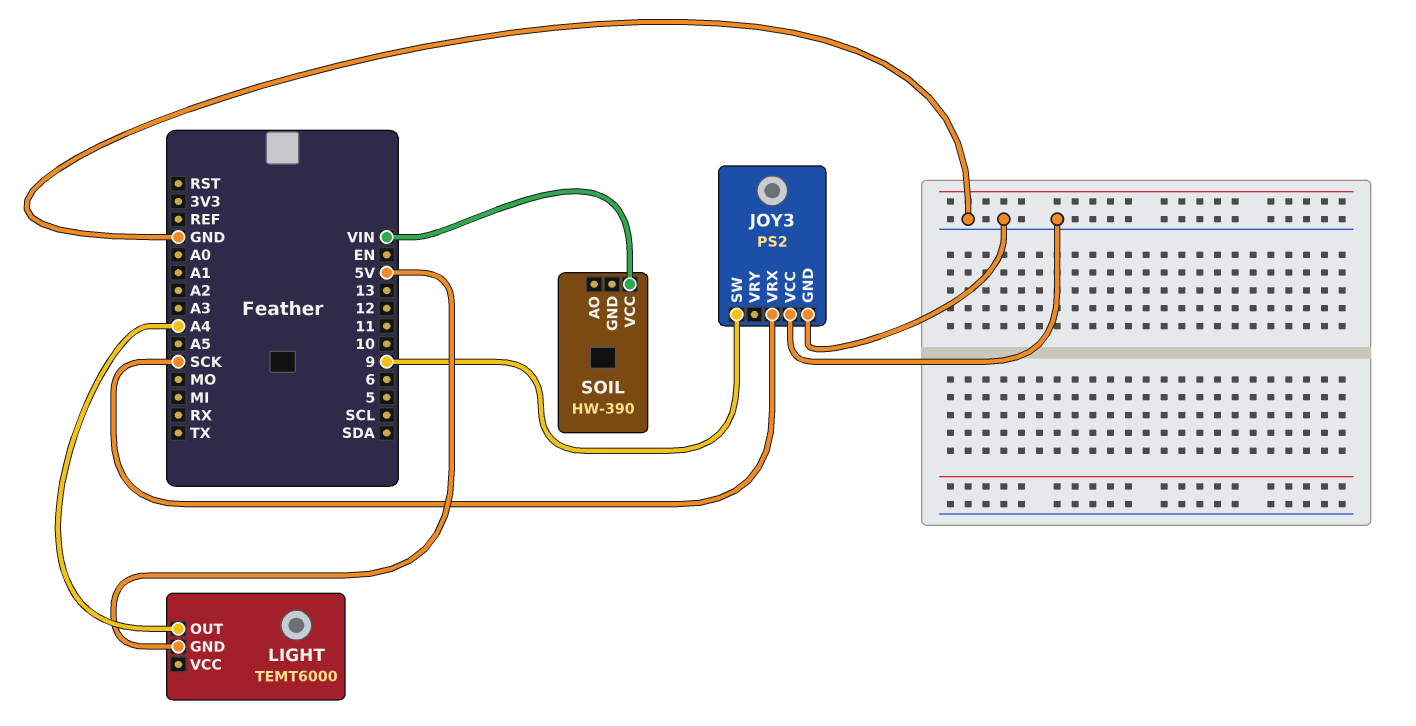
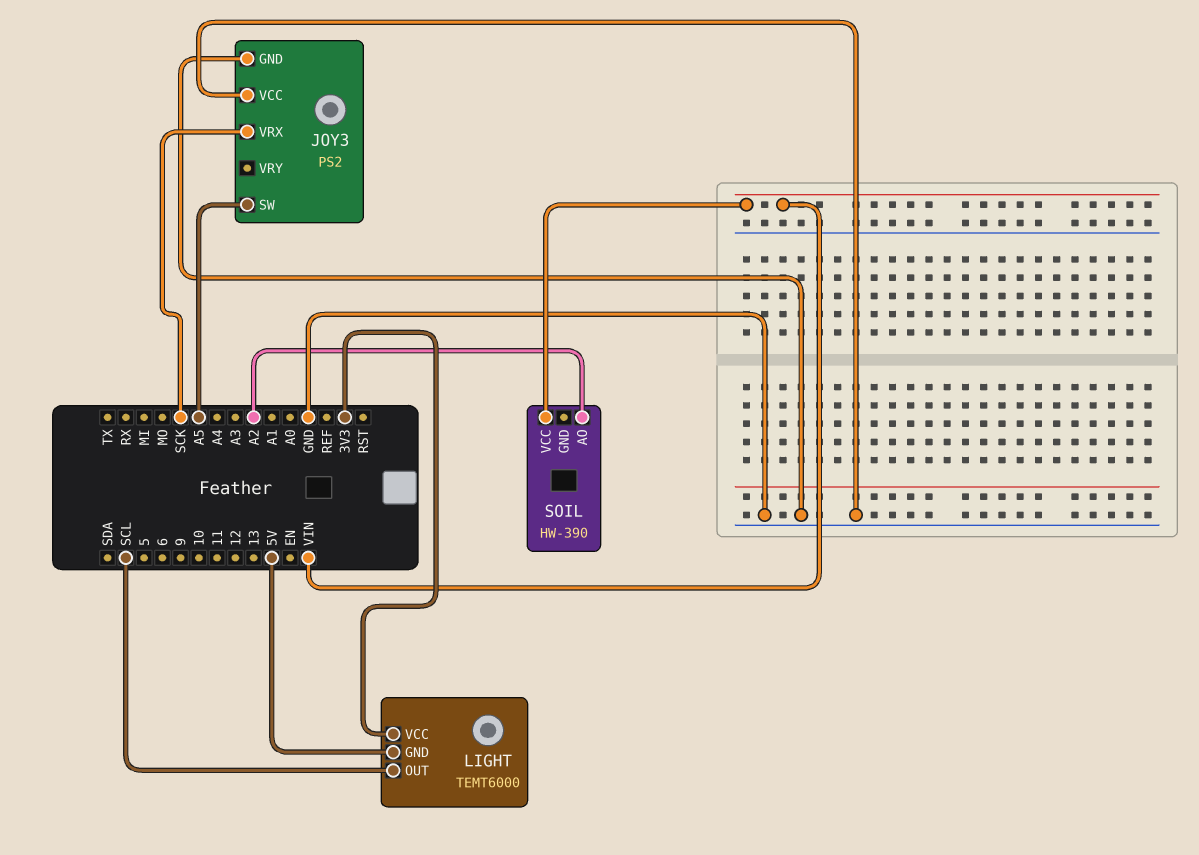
JOY3 pin SW: 9 -> A5
LIGHT pin OUT: A4 -> SCL
LIGHT pin VCC: none -> 3V3
SOIL pin AO: none -> A2

